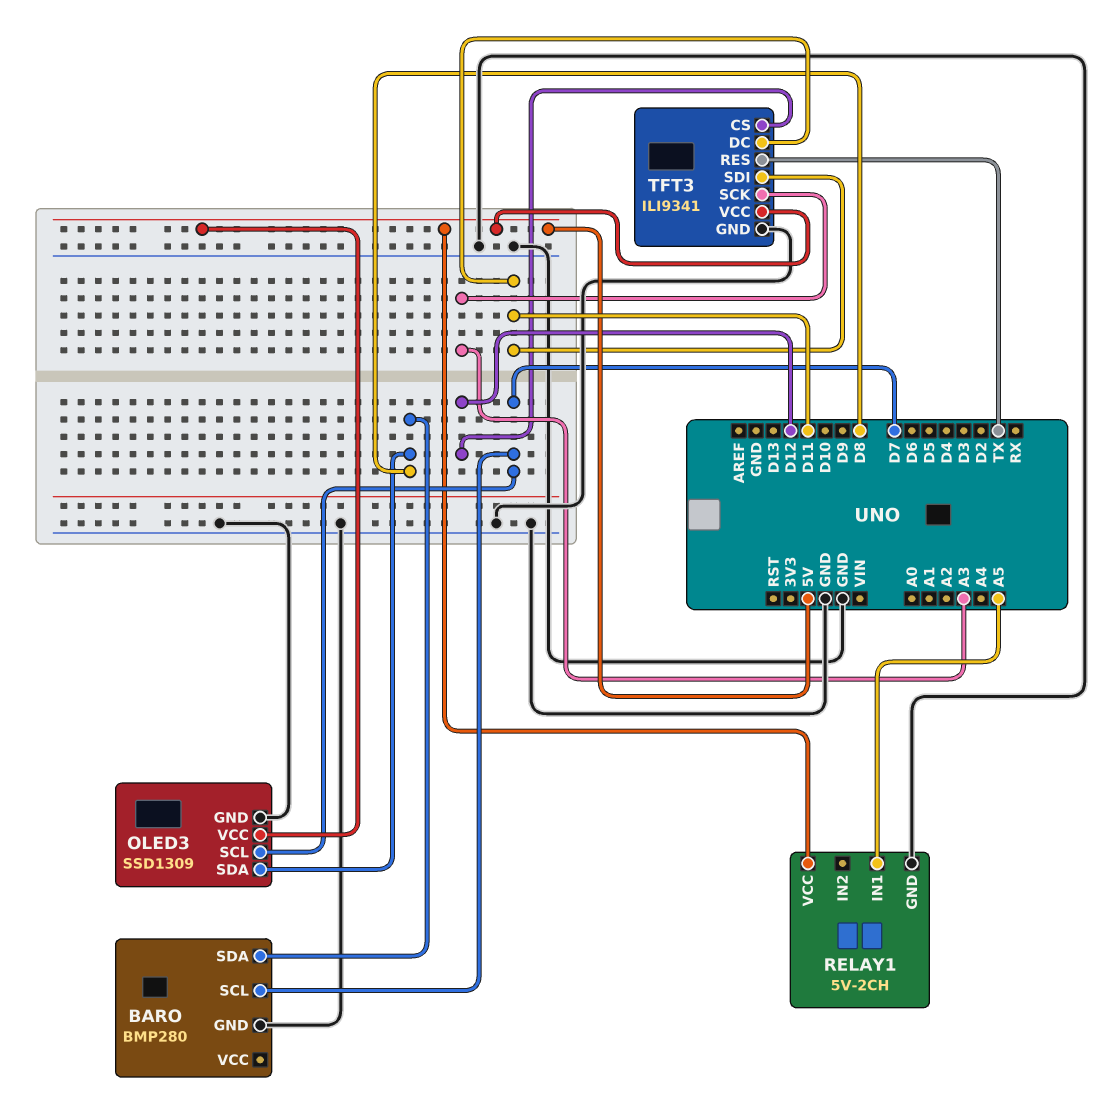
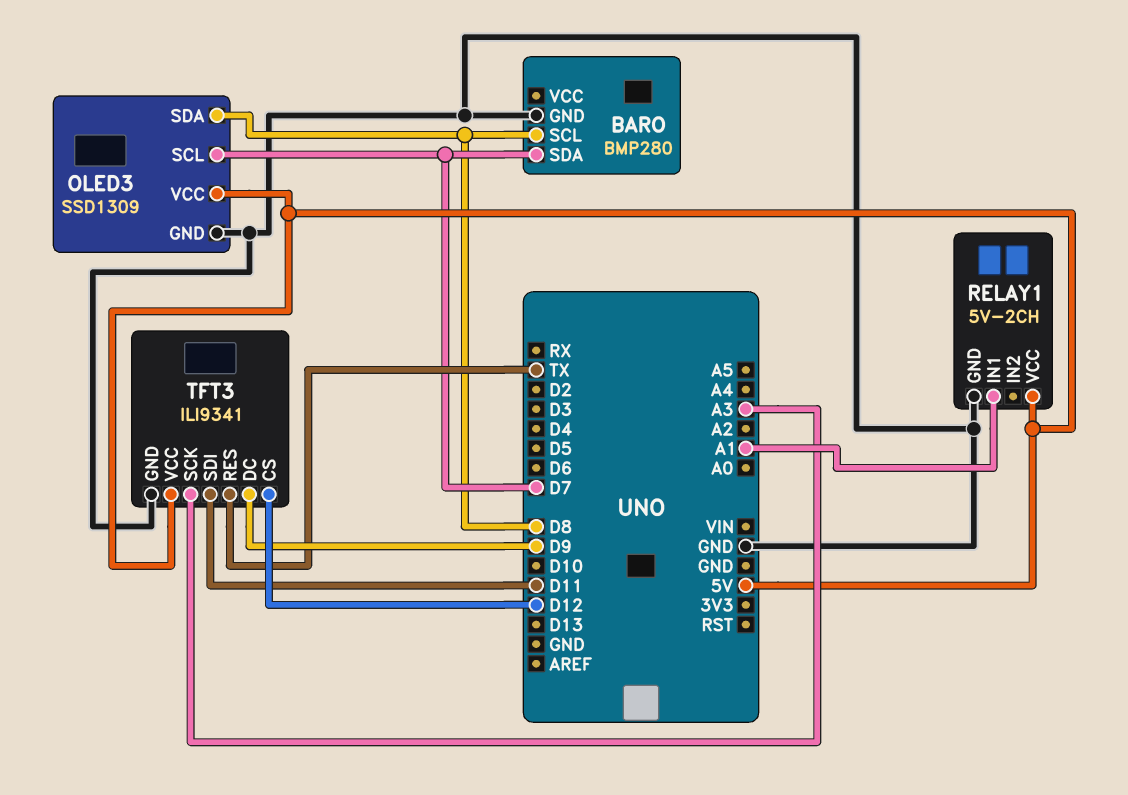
BARO pin SCL: D7 -> D8
BARO pin SDA: D8 -> D7
RELAY1 pin IN1: A5 -> A1
TFT3 pin DC: D11 -> D9

